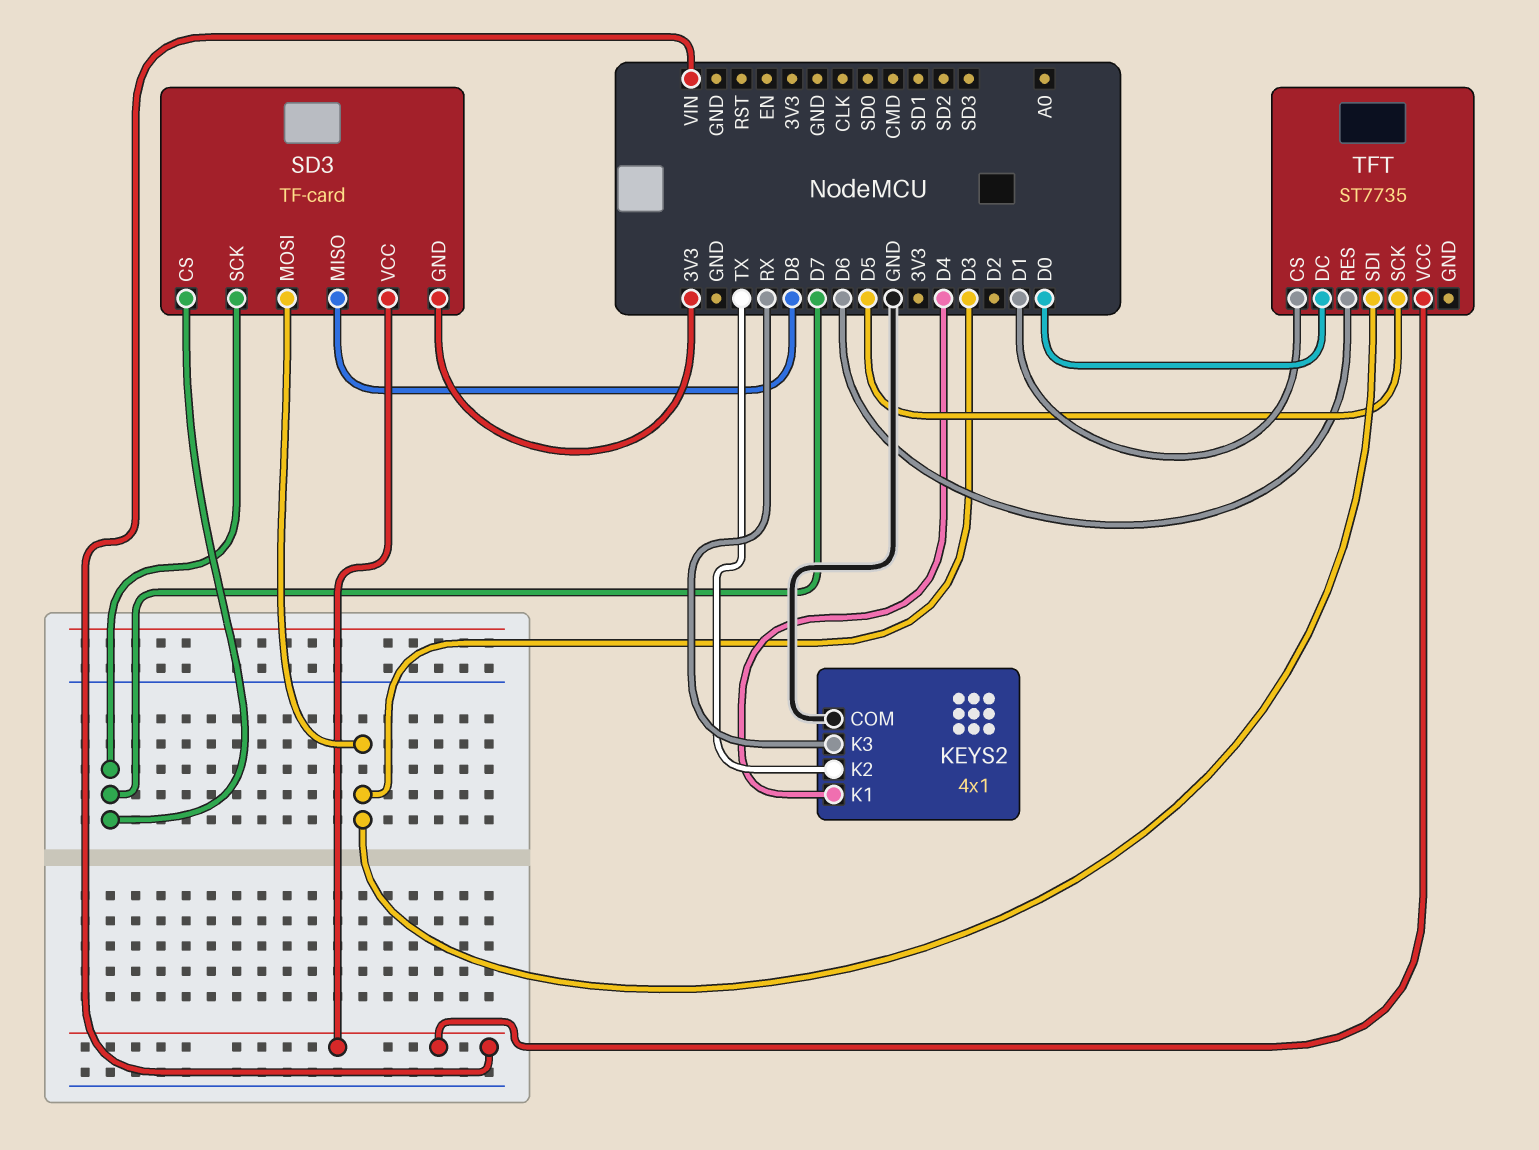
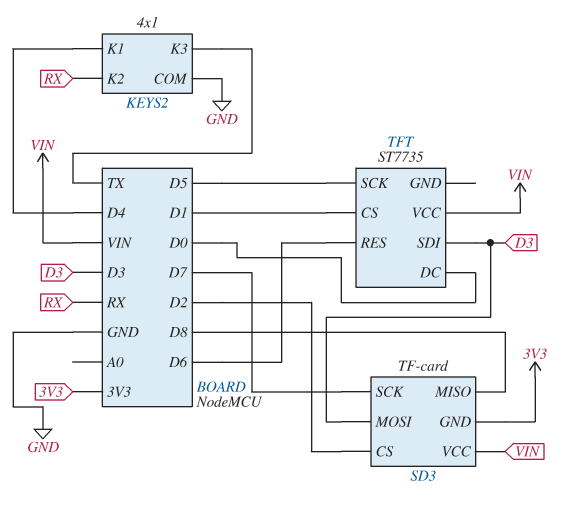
KEYS2 pin K2: TX -> RX
KEYS2 pin K3: RX -> TX
SD3 pin CS: D7 -> D2

